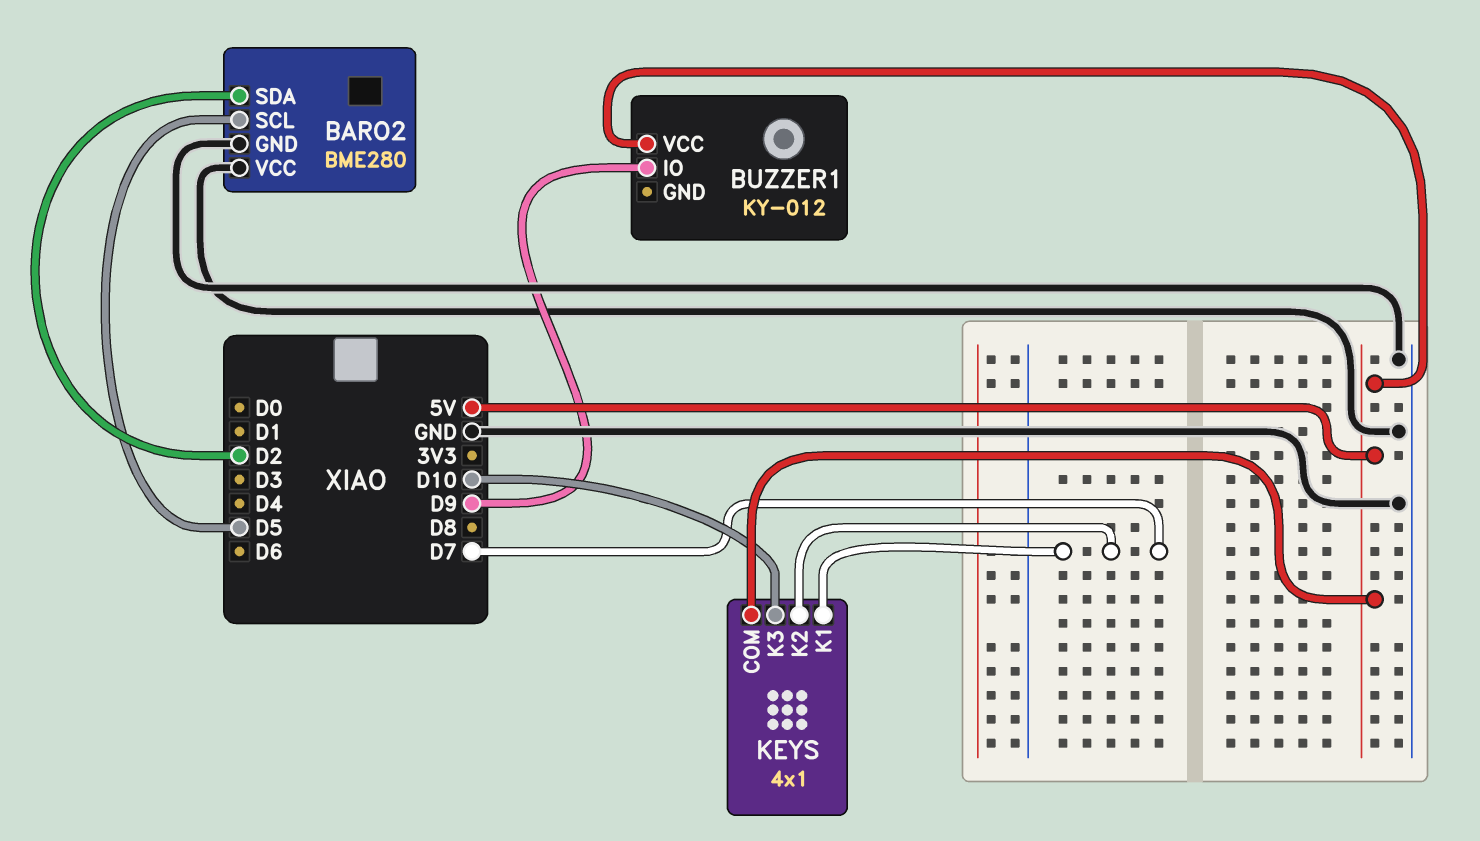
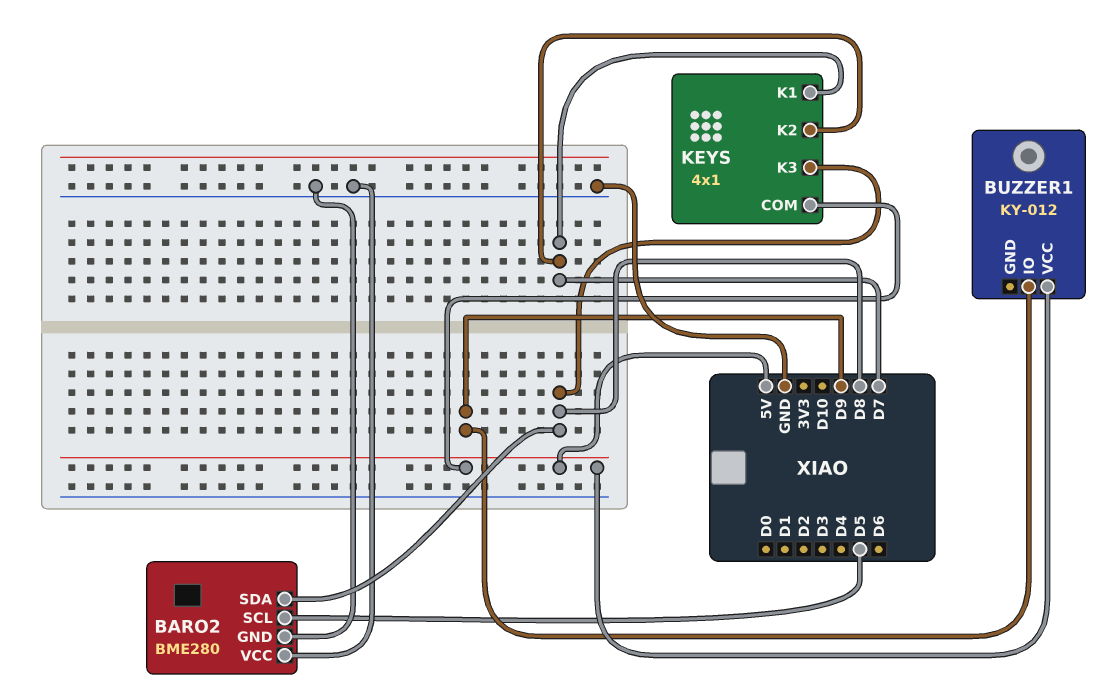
BARO2 pin SDA: D2 -> D8
KEYS pin K3: D10 -> D8

